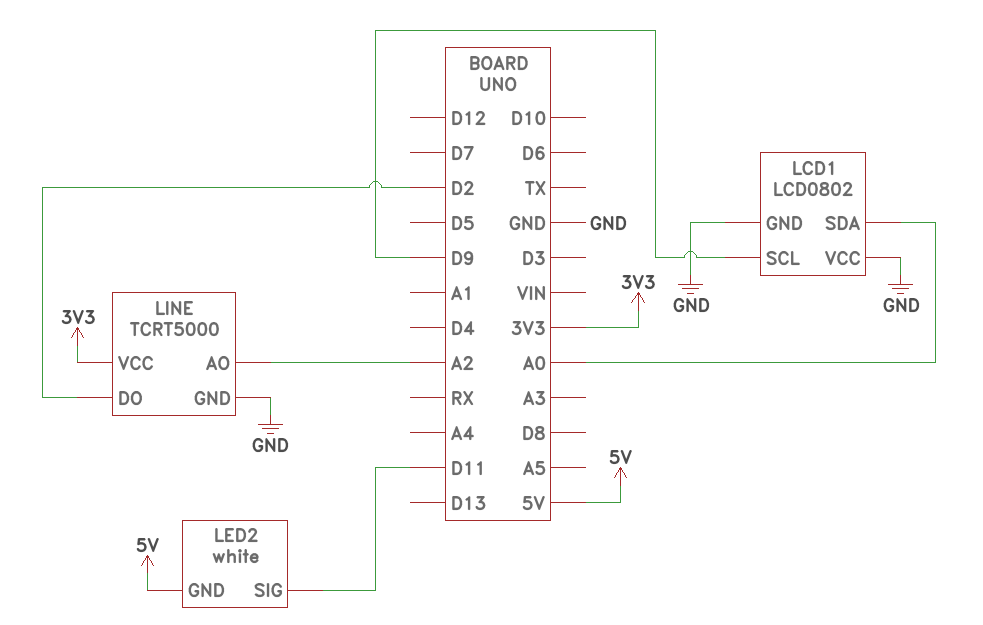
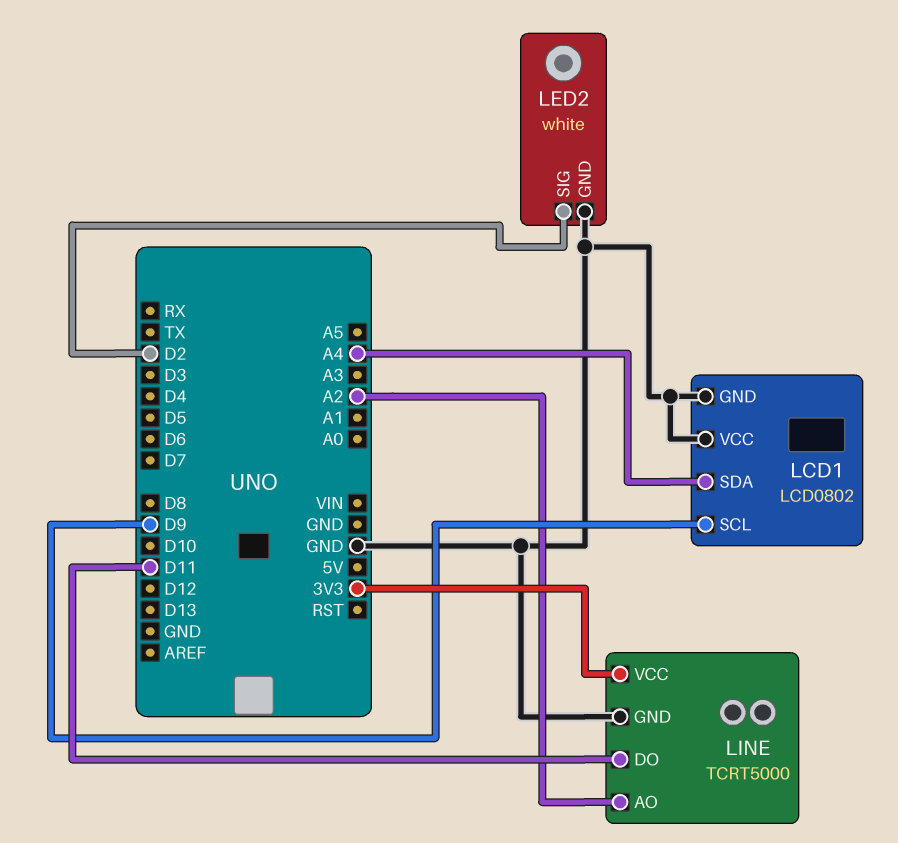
LCD1 pin SDA: A0 -> A4
LED2 pin GND: 5V -> GND
LED2 pin SIG: D11 -> D2
LINE pin DO: D2 -> D11

